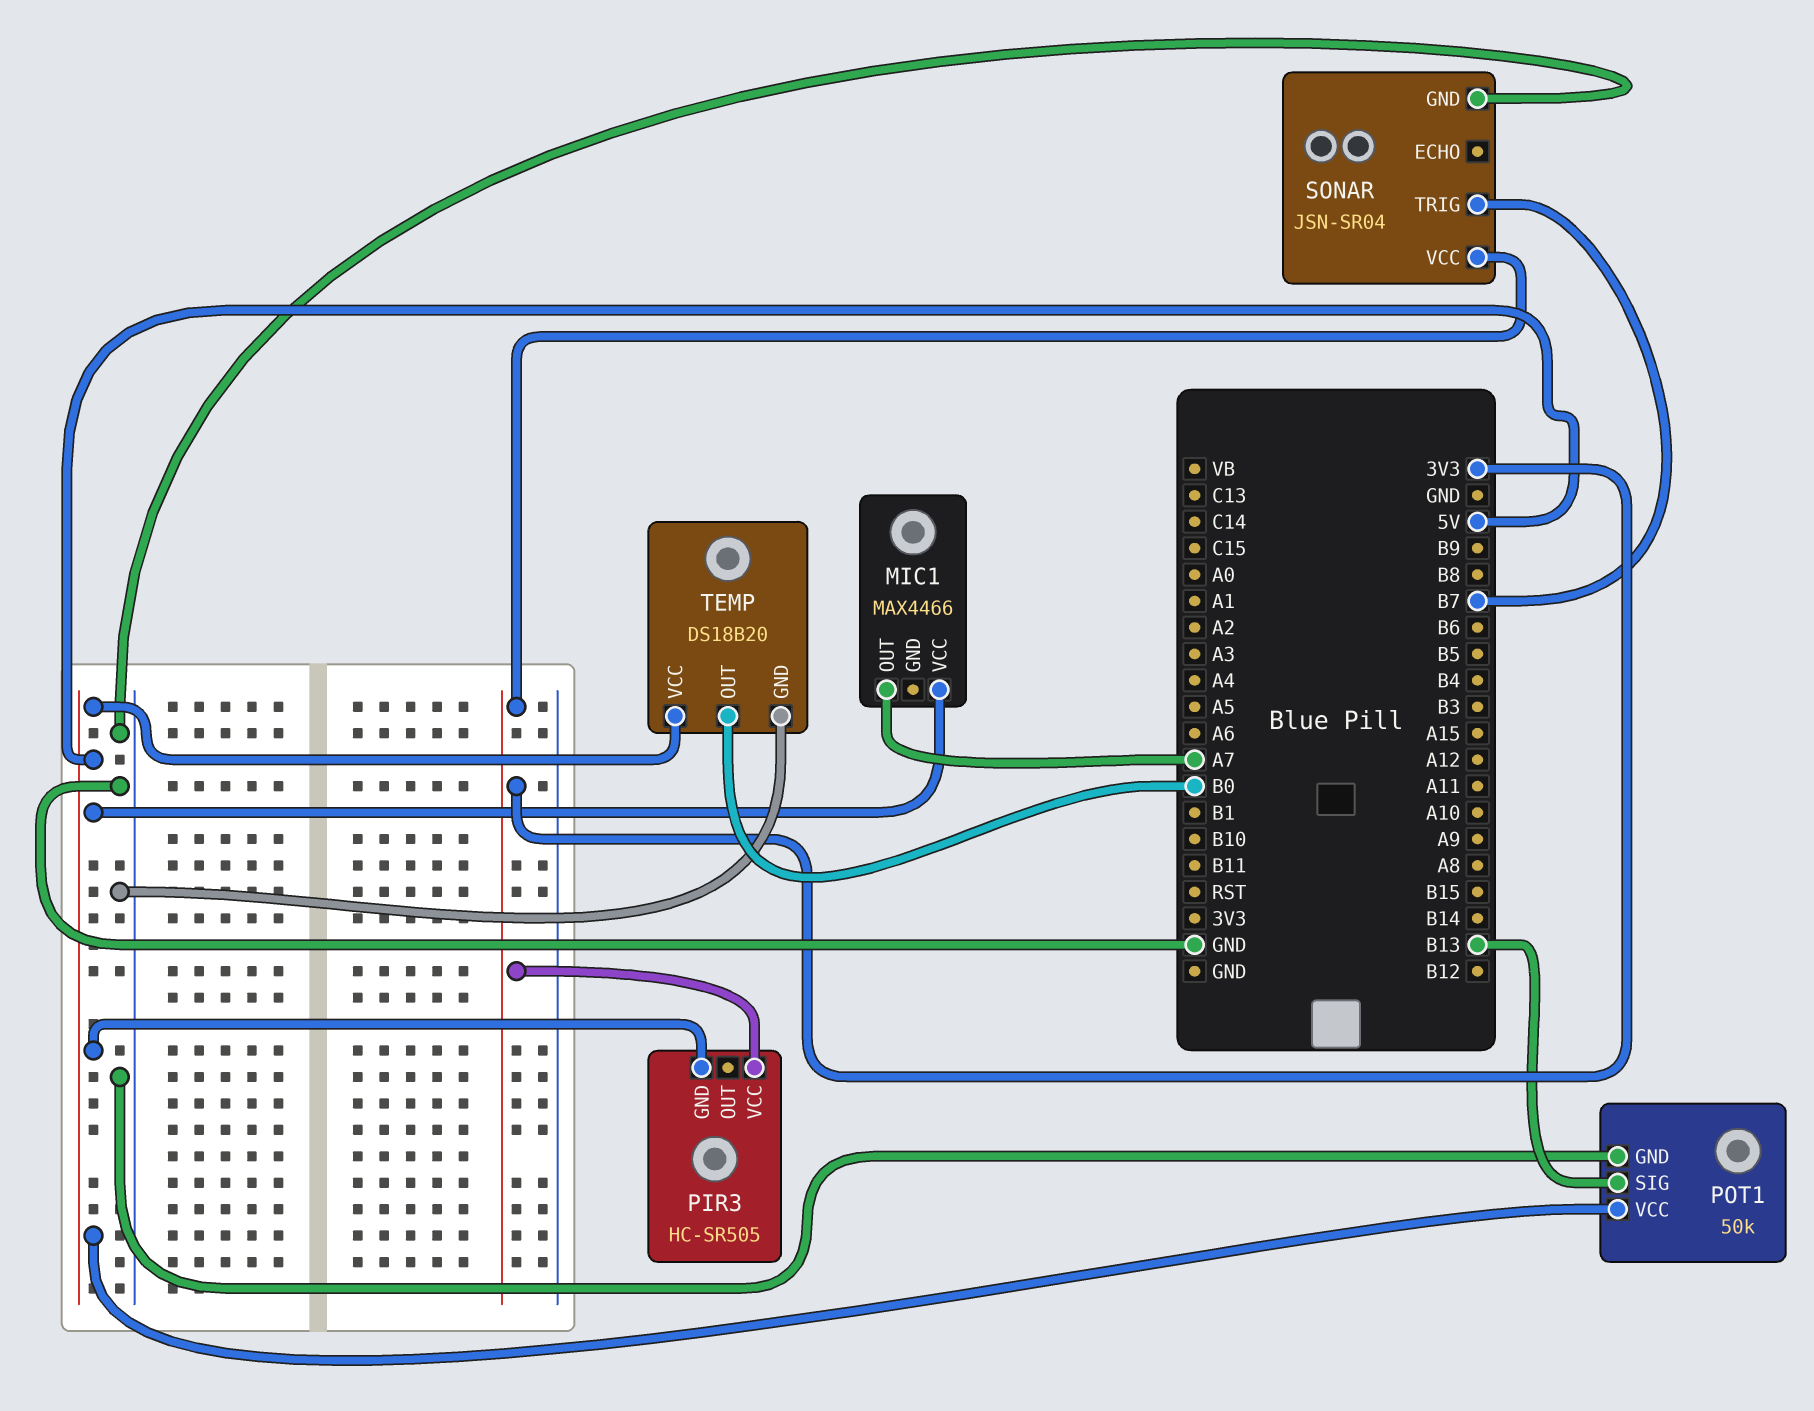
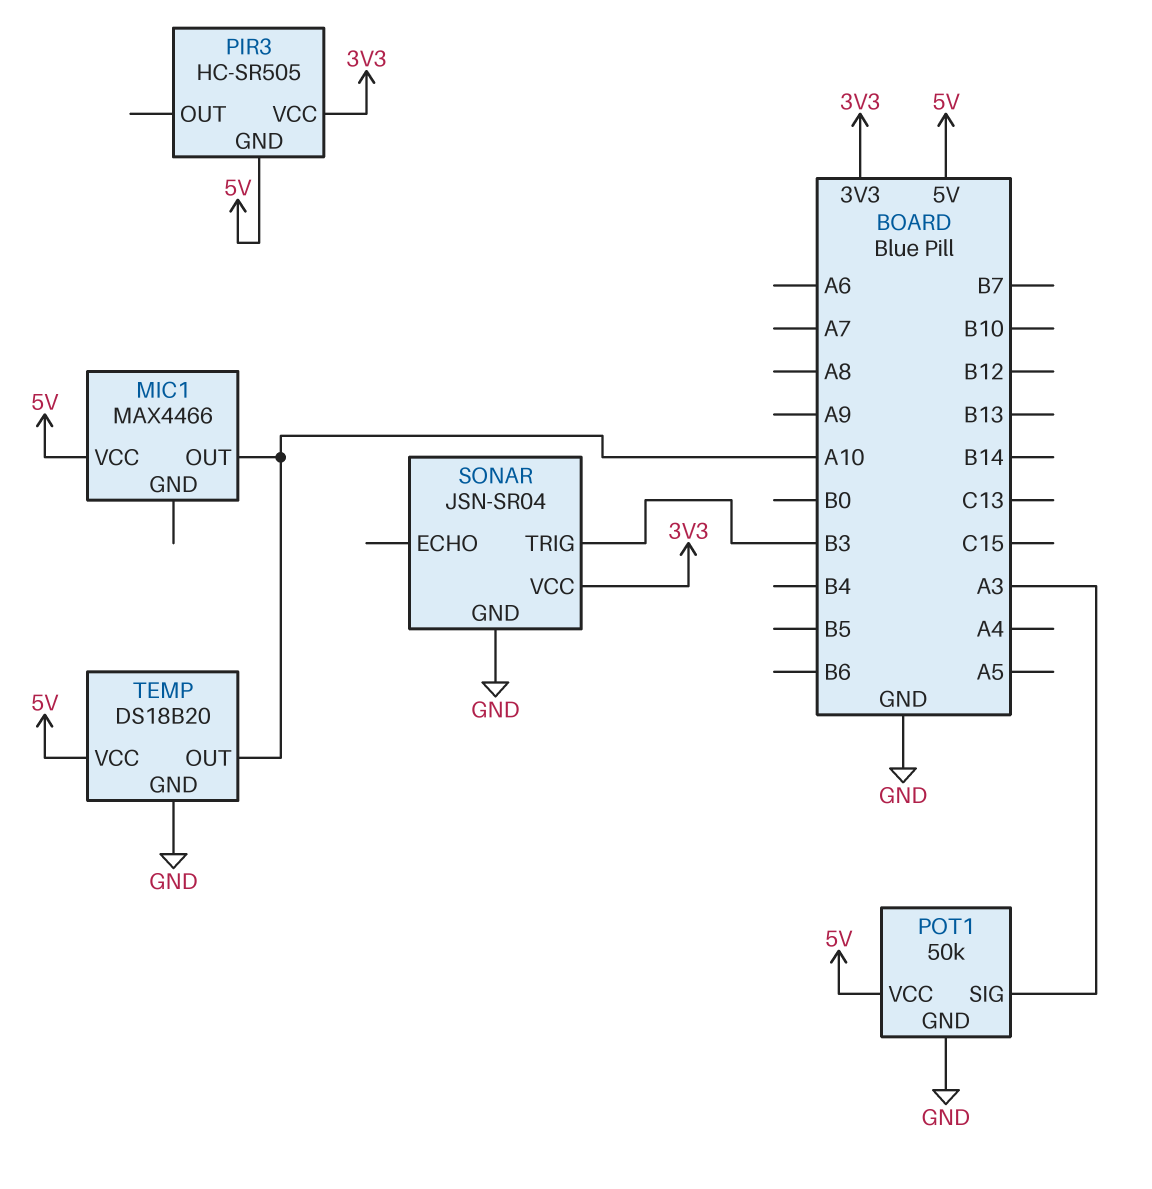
MIC1 pin OUT: A7 -> A10
POT1 pin SIG: B13 -> A3
SONAR pin TRIG: B7 -> B3
TEMP pin OUT: B0 -> A10

